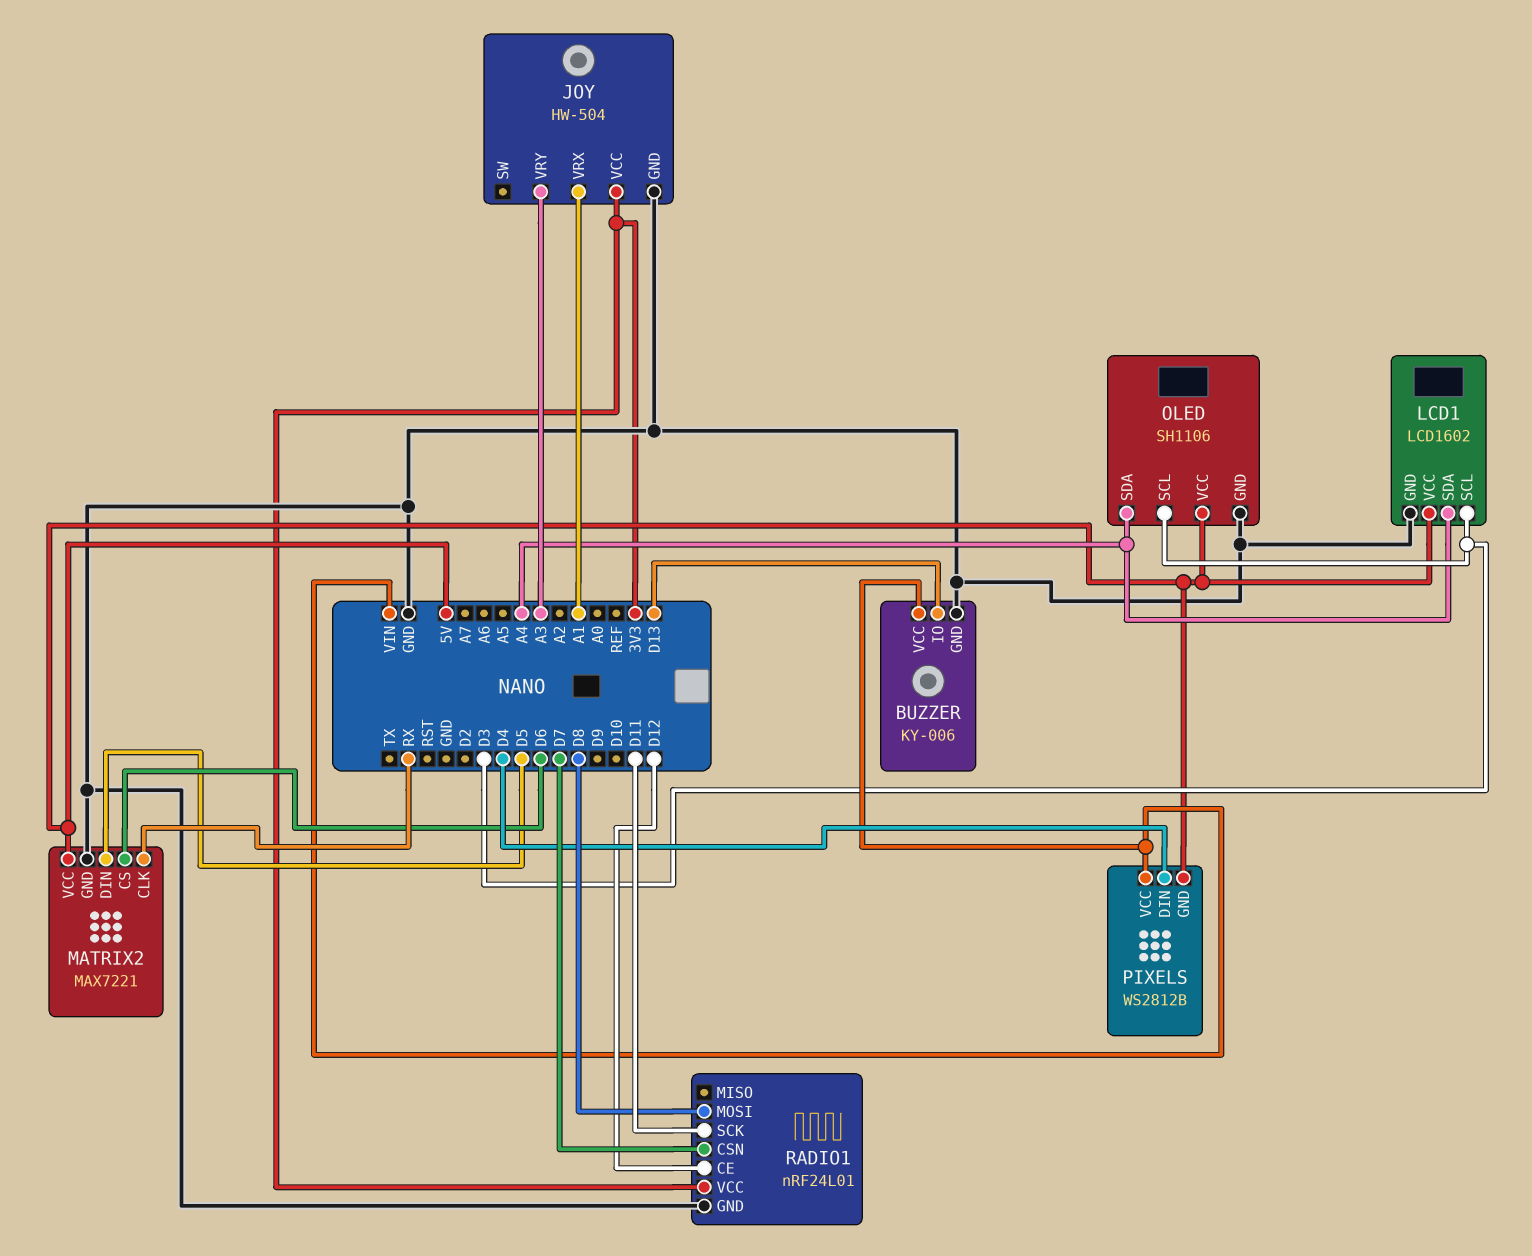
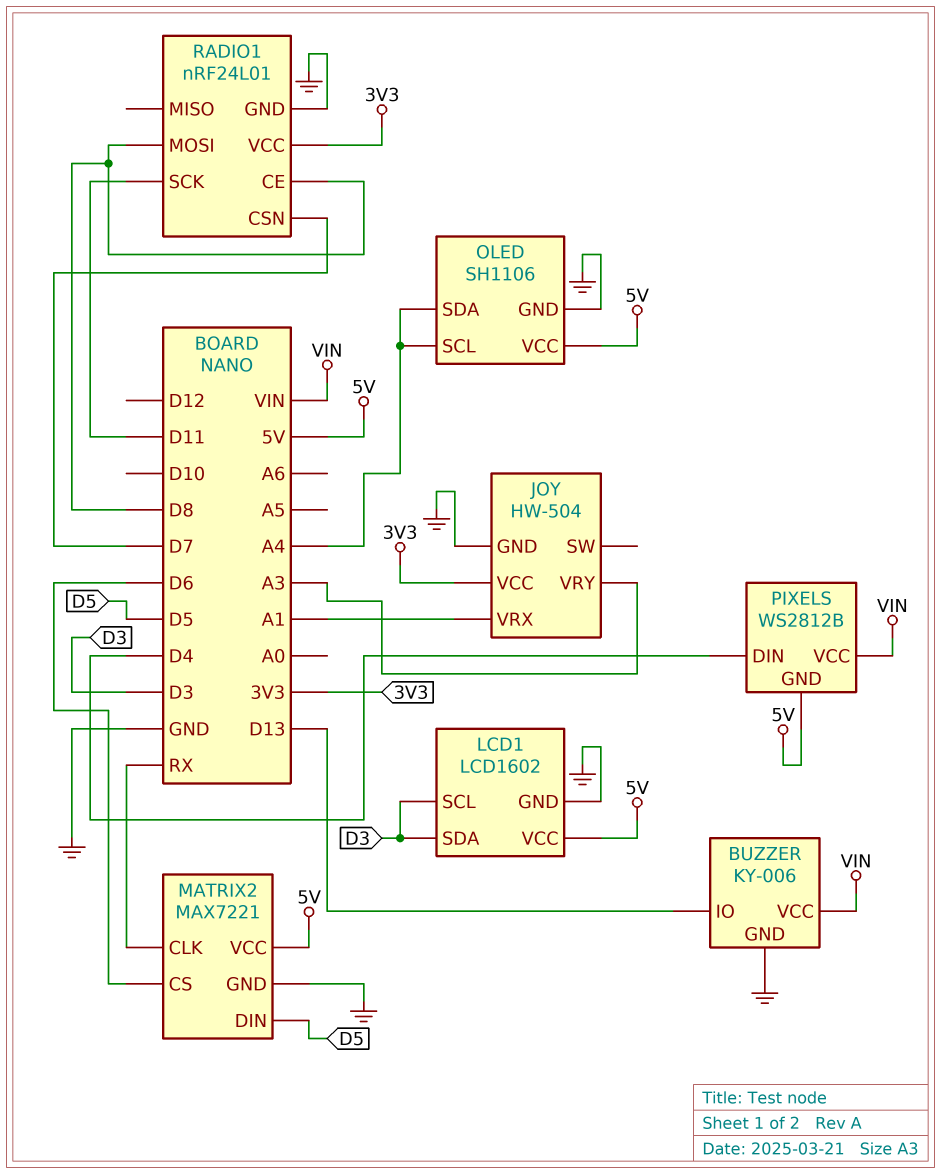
LCD1 pin SDA: A4 -> D3
OLED pin SCL: D3 -> A4
RADIO1 pin CE: D12 -> D8

